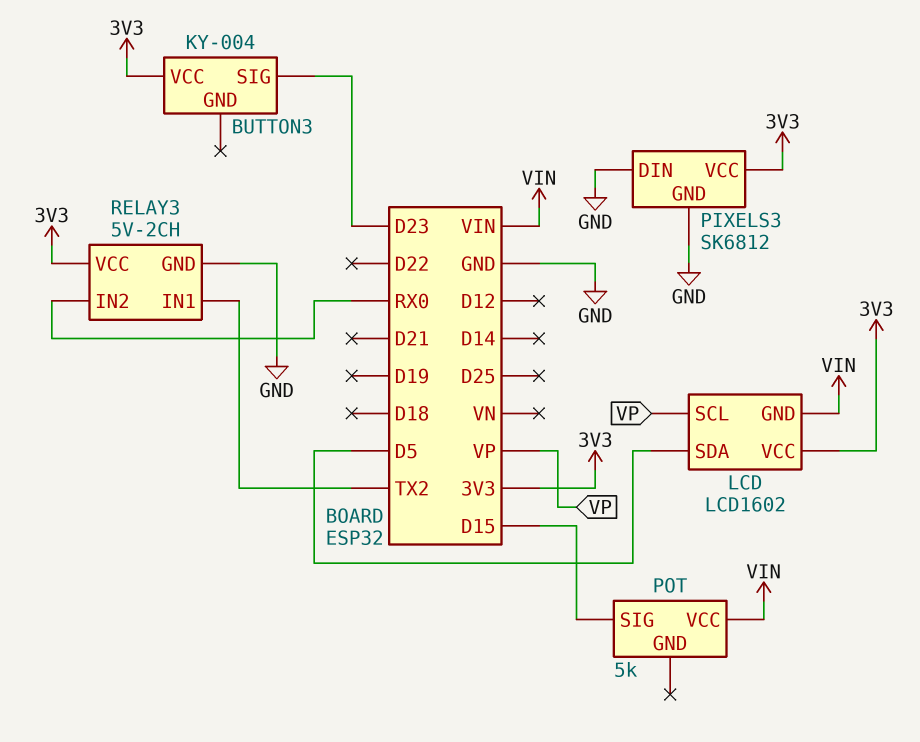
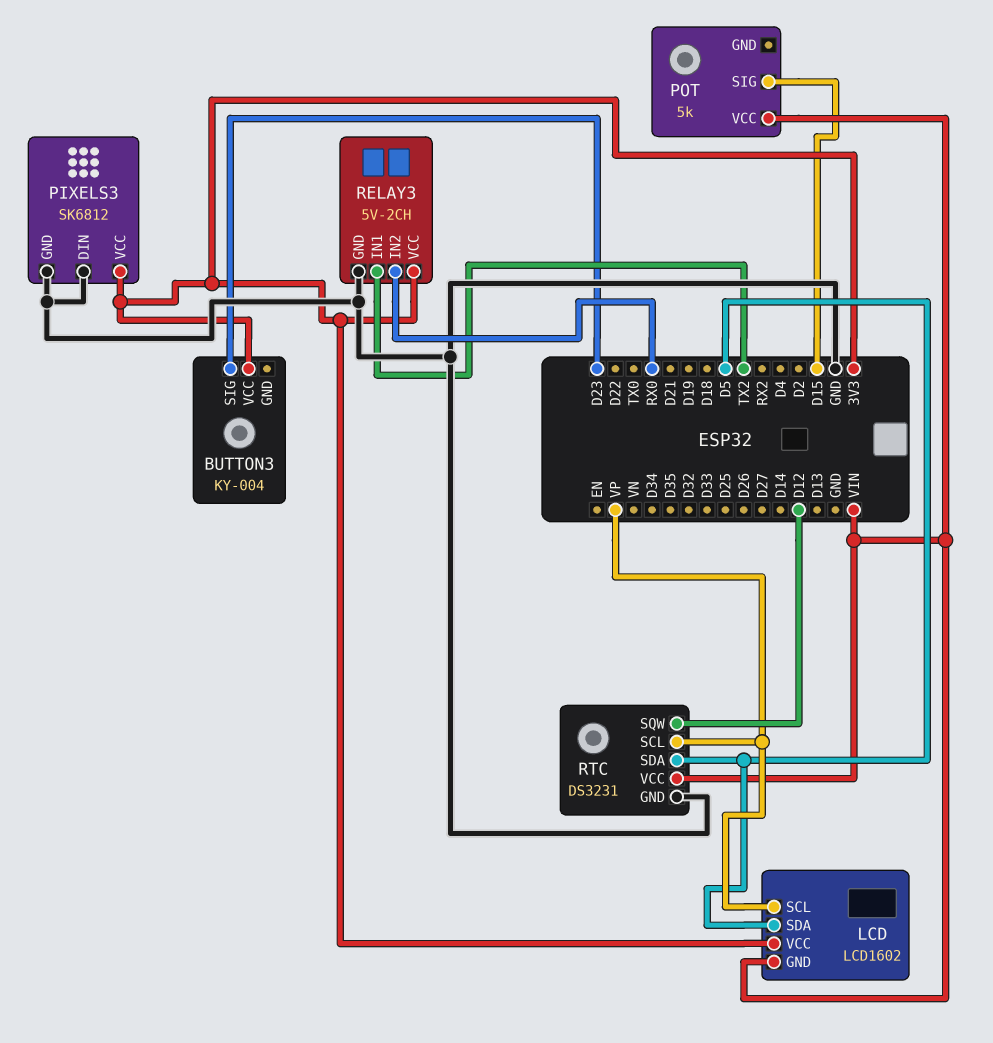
RTC: none -> DS3231
RTC pin GND: none -> GND
RTC pin SCL: none -> VP
RTC pin SDA: none -> D5
RTC pin SQW: none -> D12
RTC pin VCC: none -> VIN

